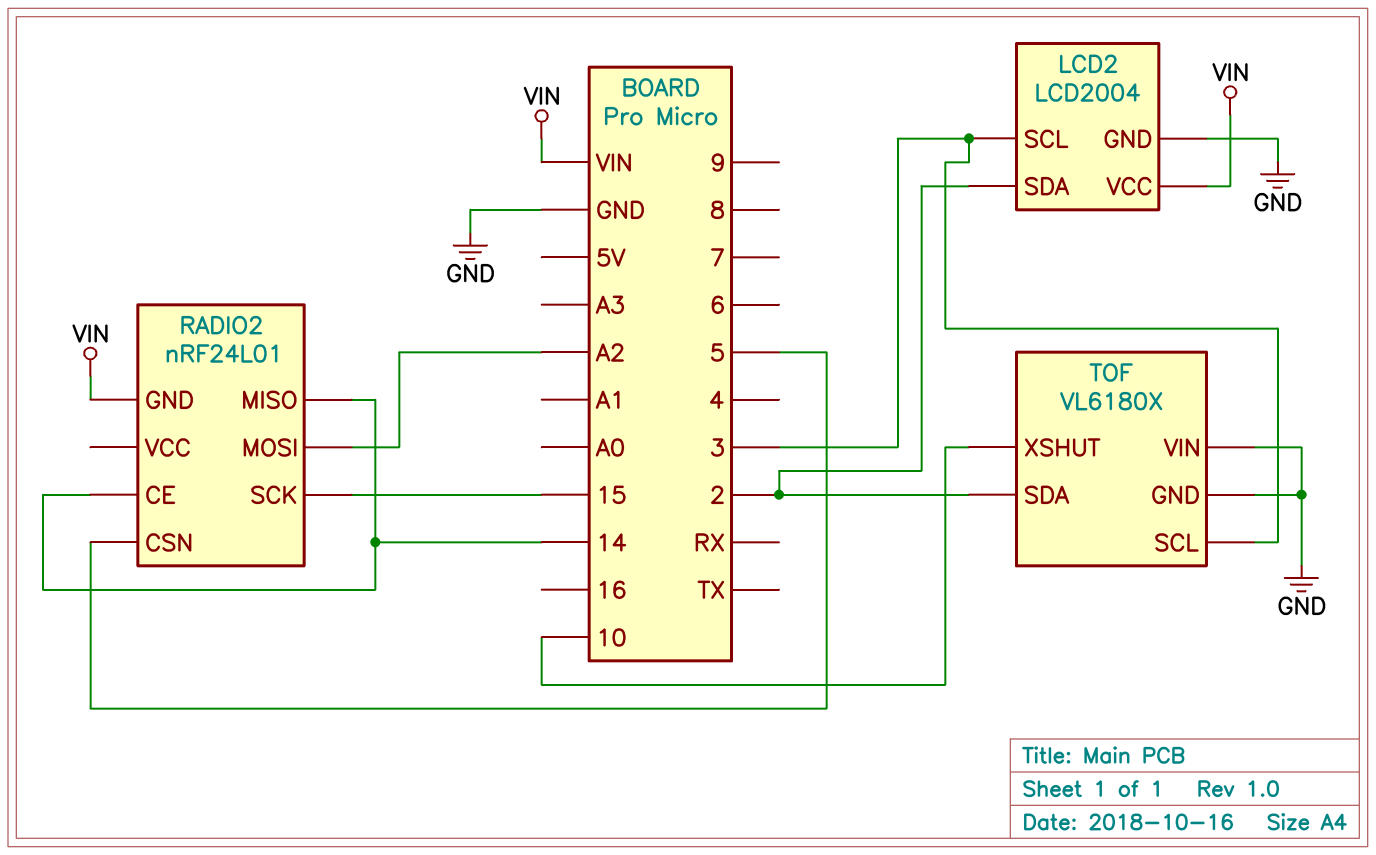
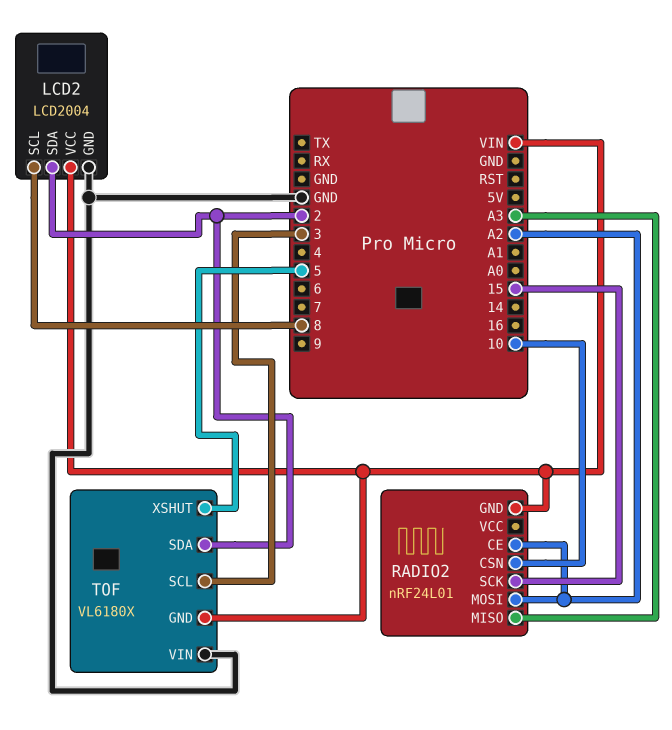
LCD2 pin SCL: 3 -> 8
RADIO2 pin CE: 14 -> A2
RADIO2 pin CSN: 5 -> 10
RADIO2 pin MISO: 14 -> A3
TOF pin GND: GND -> VIN
TOF pin XSHUT: 10 -> 5

